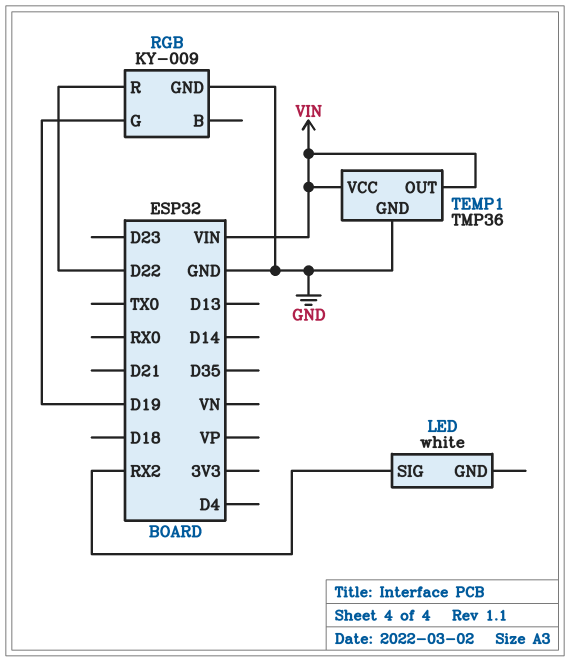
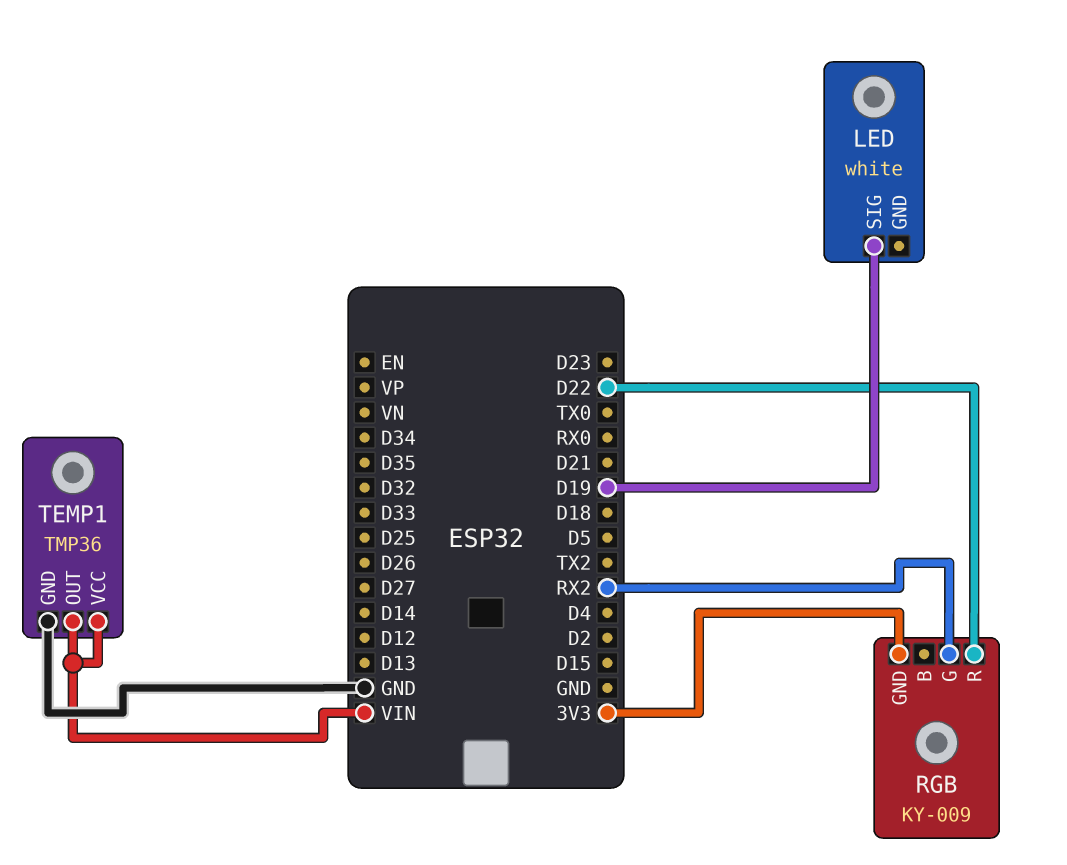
LED pin SIG: RX2 -> D19
RGB pin G: D19 -> RX2
RGB pin GND: GND -> 3V3

